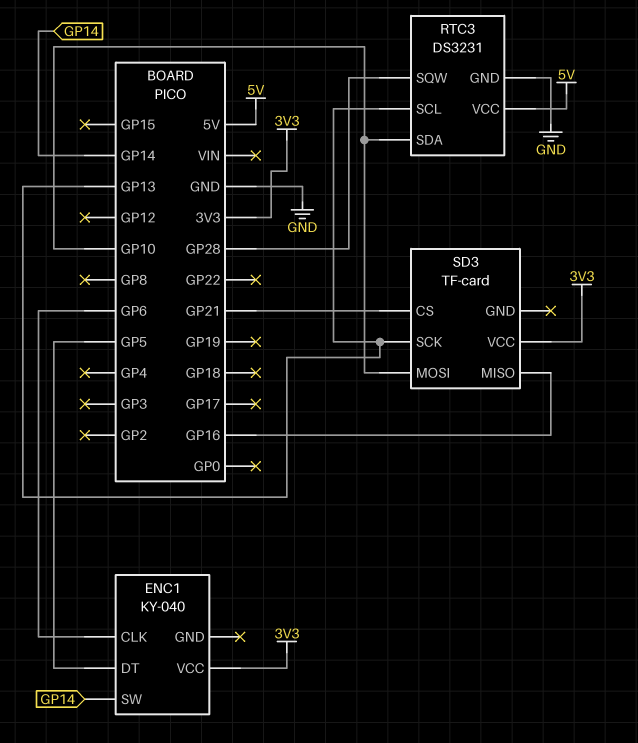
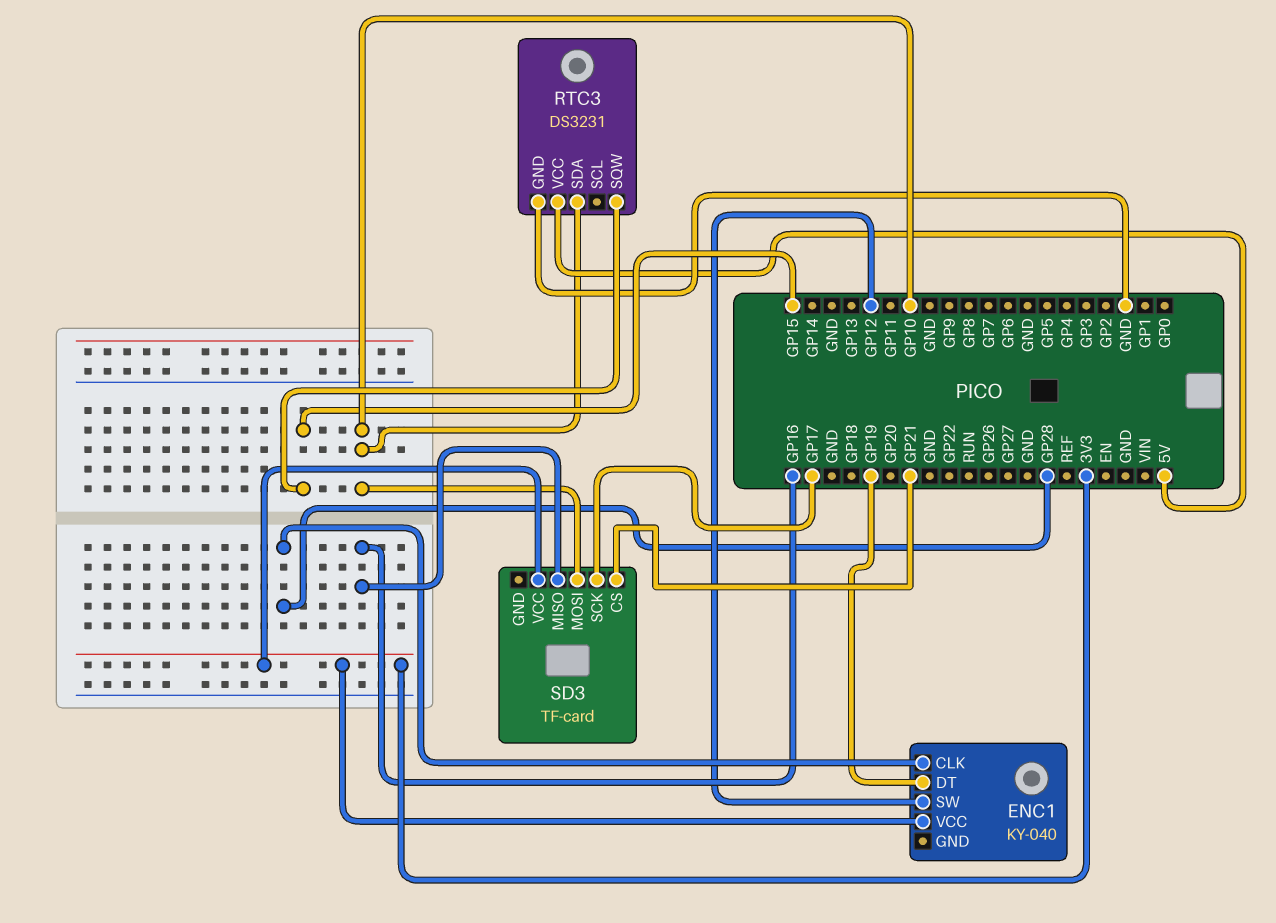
ENC1 pin CLK: GP6 -> GP28
ENC1 pin DT: GP5 -> GP19
ENC1 pin SW: GP14 -> GP12
RTC3 pin SCL: GP13 -> none
RTC3 pin SQW: GP28 -> GP15
SD3 pin SCK: GP13 -> GP17

